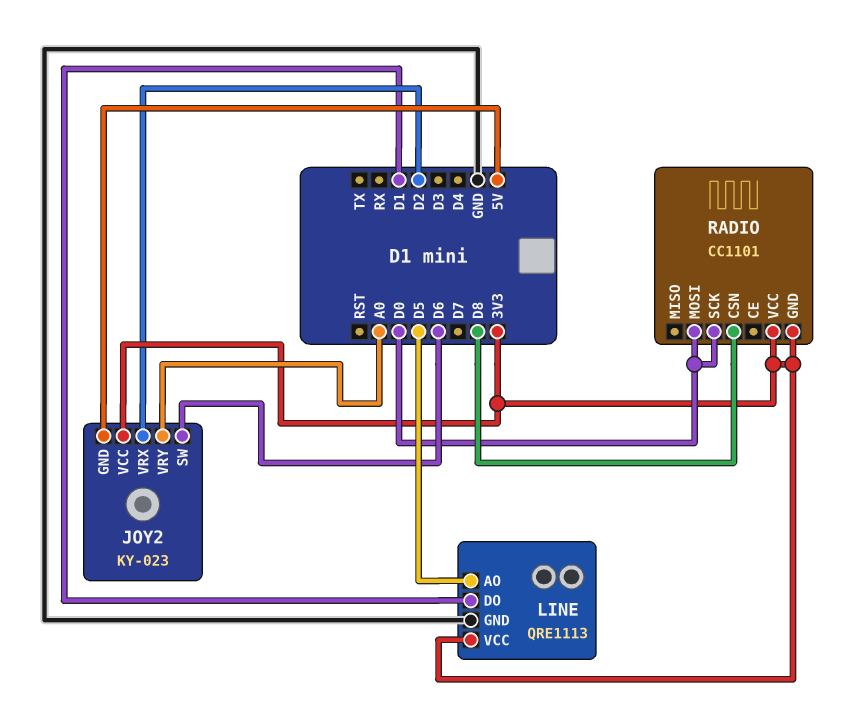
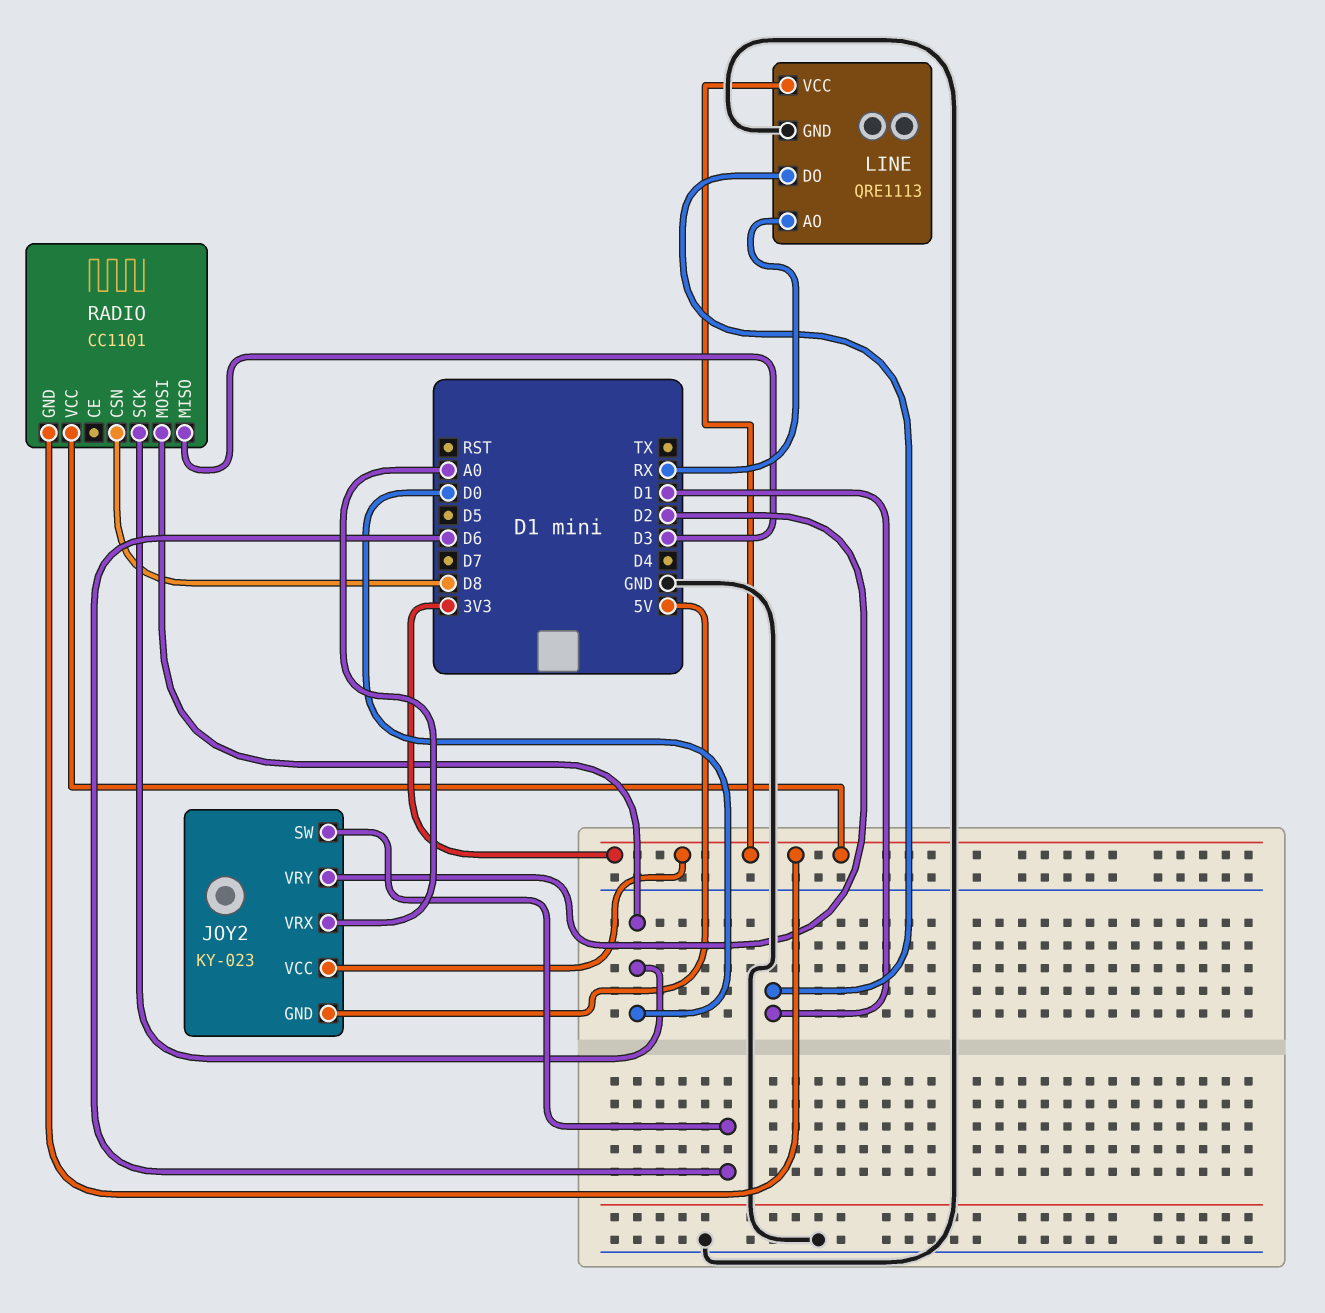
JOY2 pin VRX: D2 -> A0
JOY2 pin VRY: A0 -> D2
LINE pin AO: D5 -> RX
RADIO pin MISO: none -> D3

